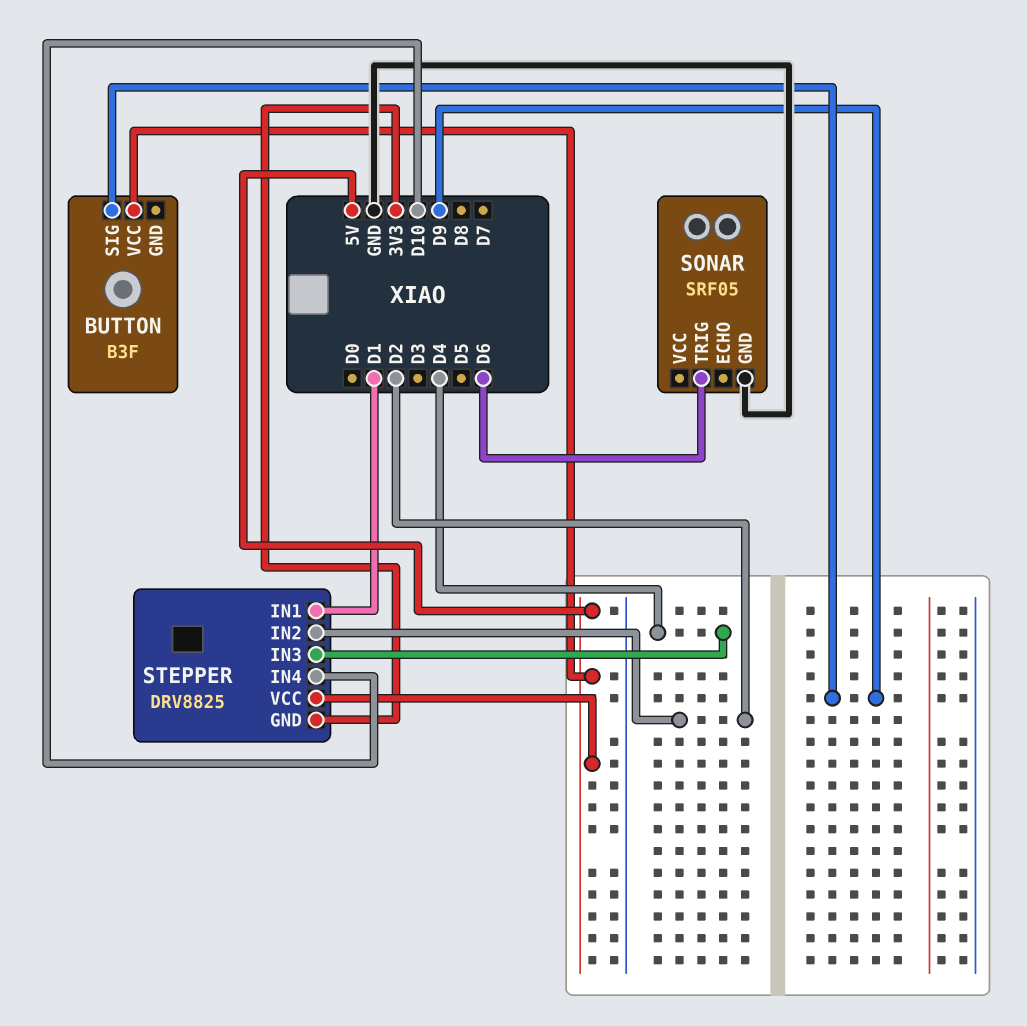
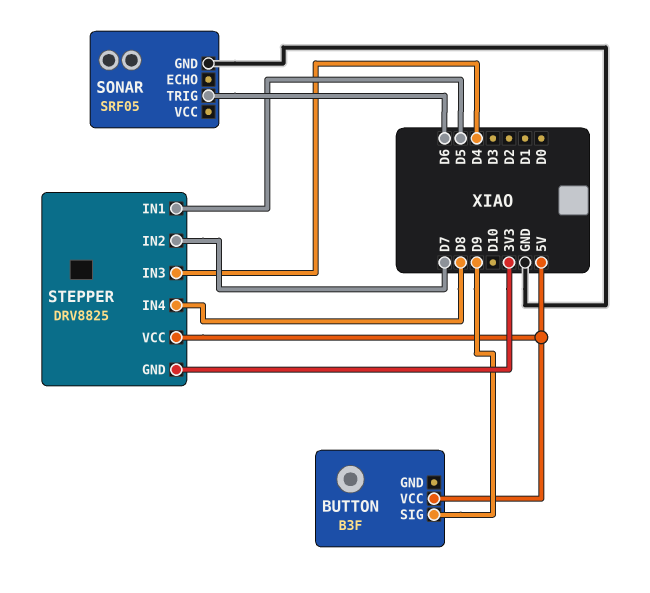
STEPPER pin IN1: D1 -> D5
STEPPER pin IN2: D2 -> D7
STEPPER pin IN4: D10 -> D8

